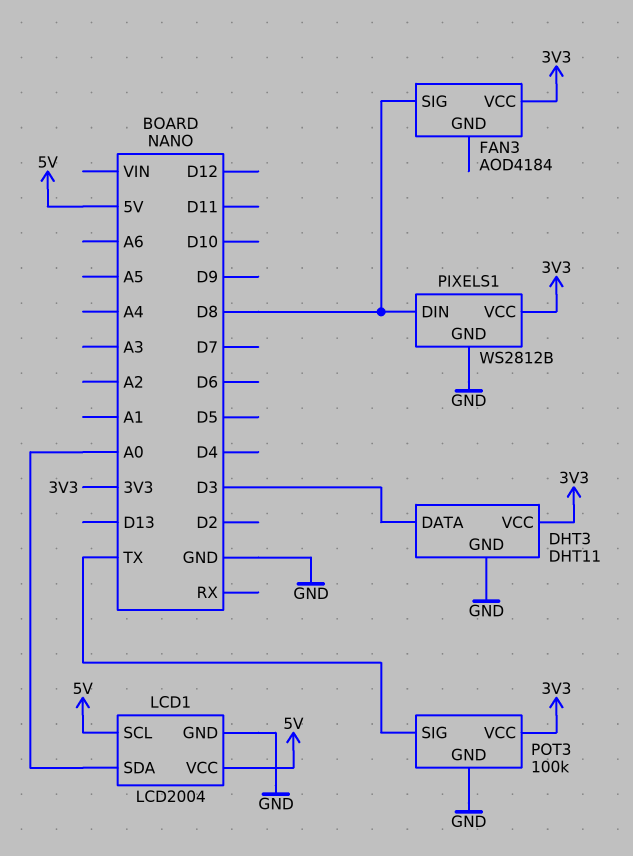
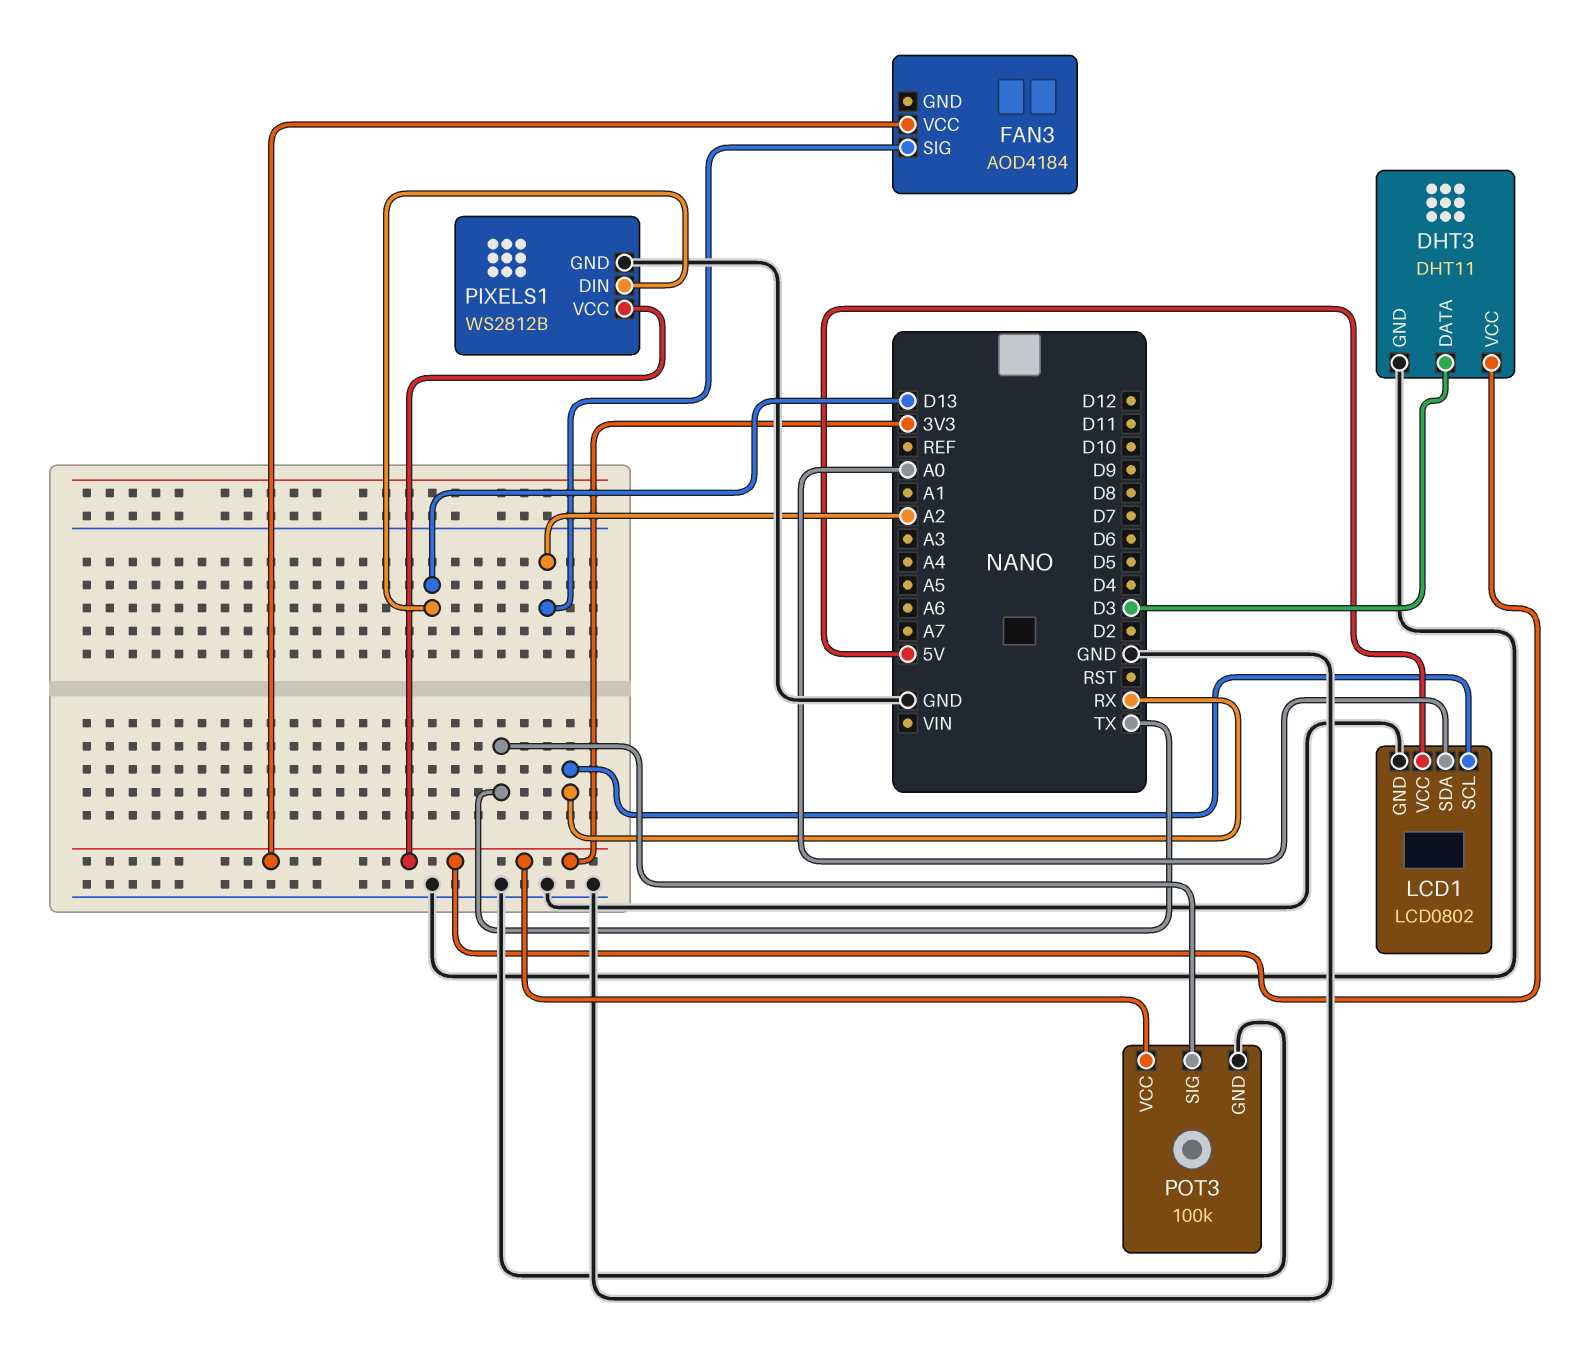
FAN3 pin SIG: D8 -> A2
LCD1: LCD2004 -> LCD0802
LCD1 pin SCL: 5V -> RX
PIXELS1 pin DIN: D8 -> D13

